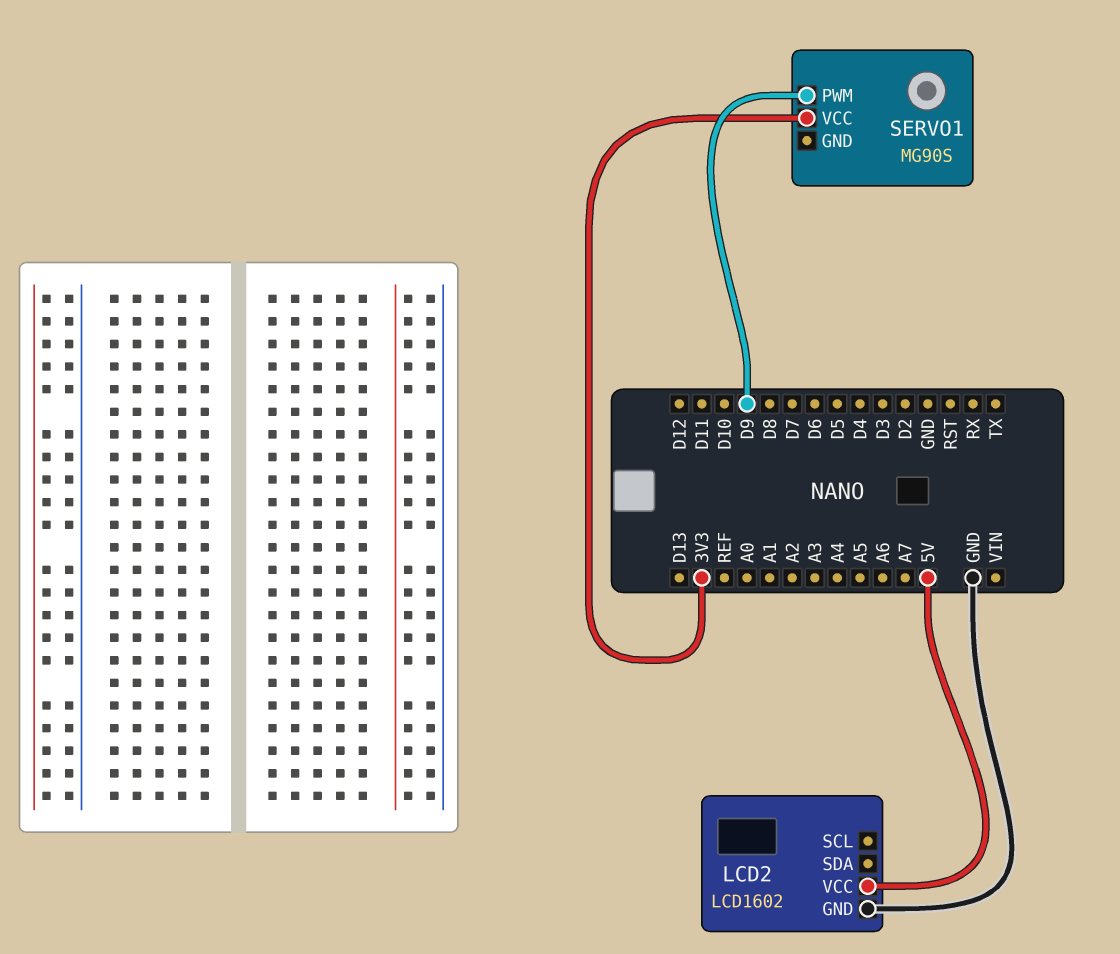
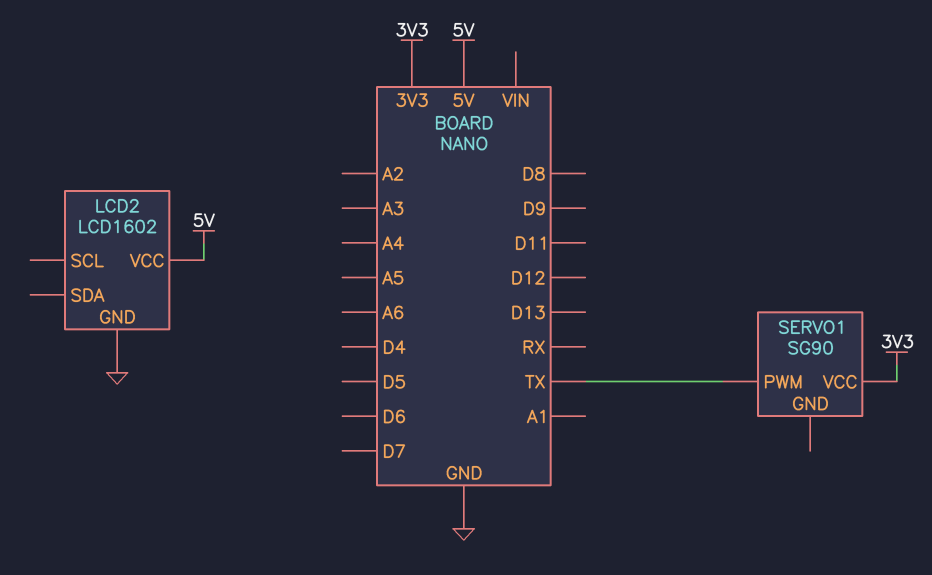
SERVO1: MG90S -> SG90
SERVO1 pin PWM: D9 -> TX

